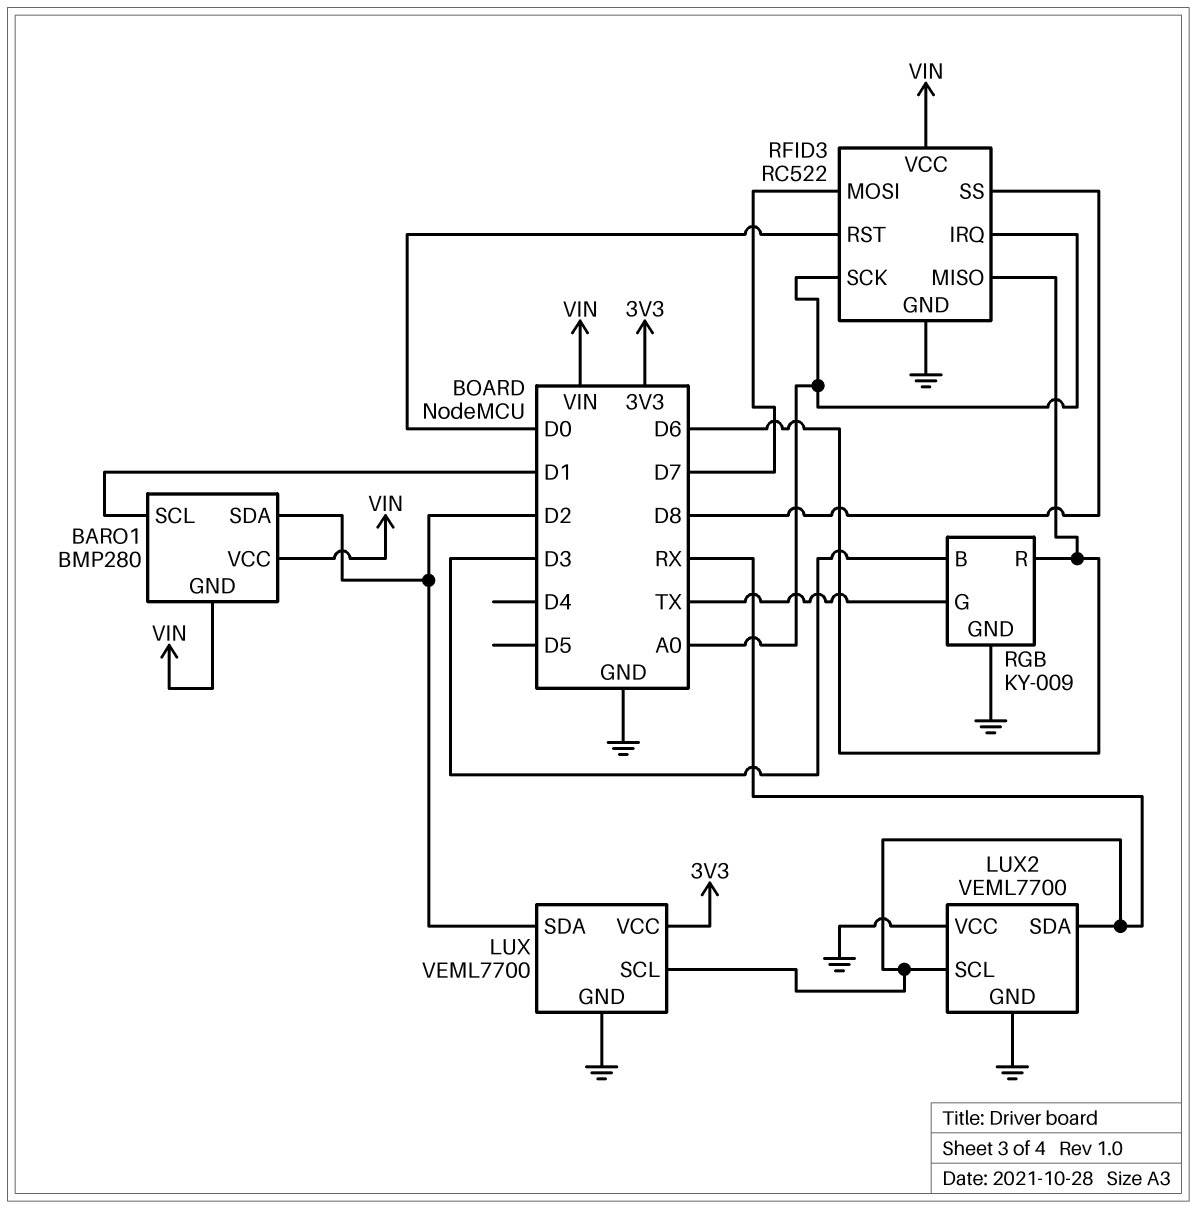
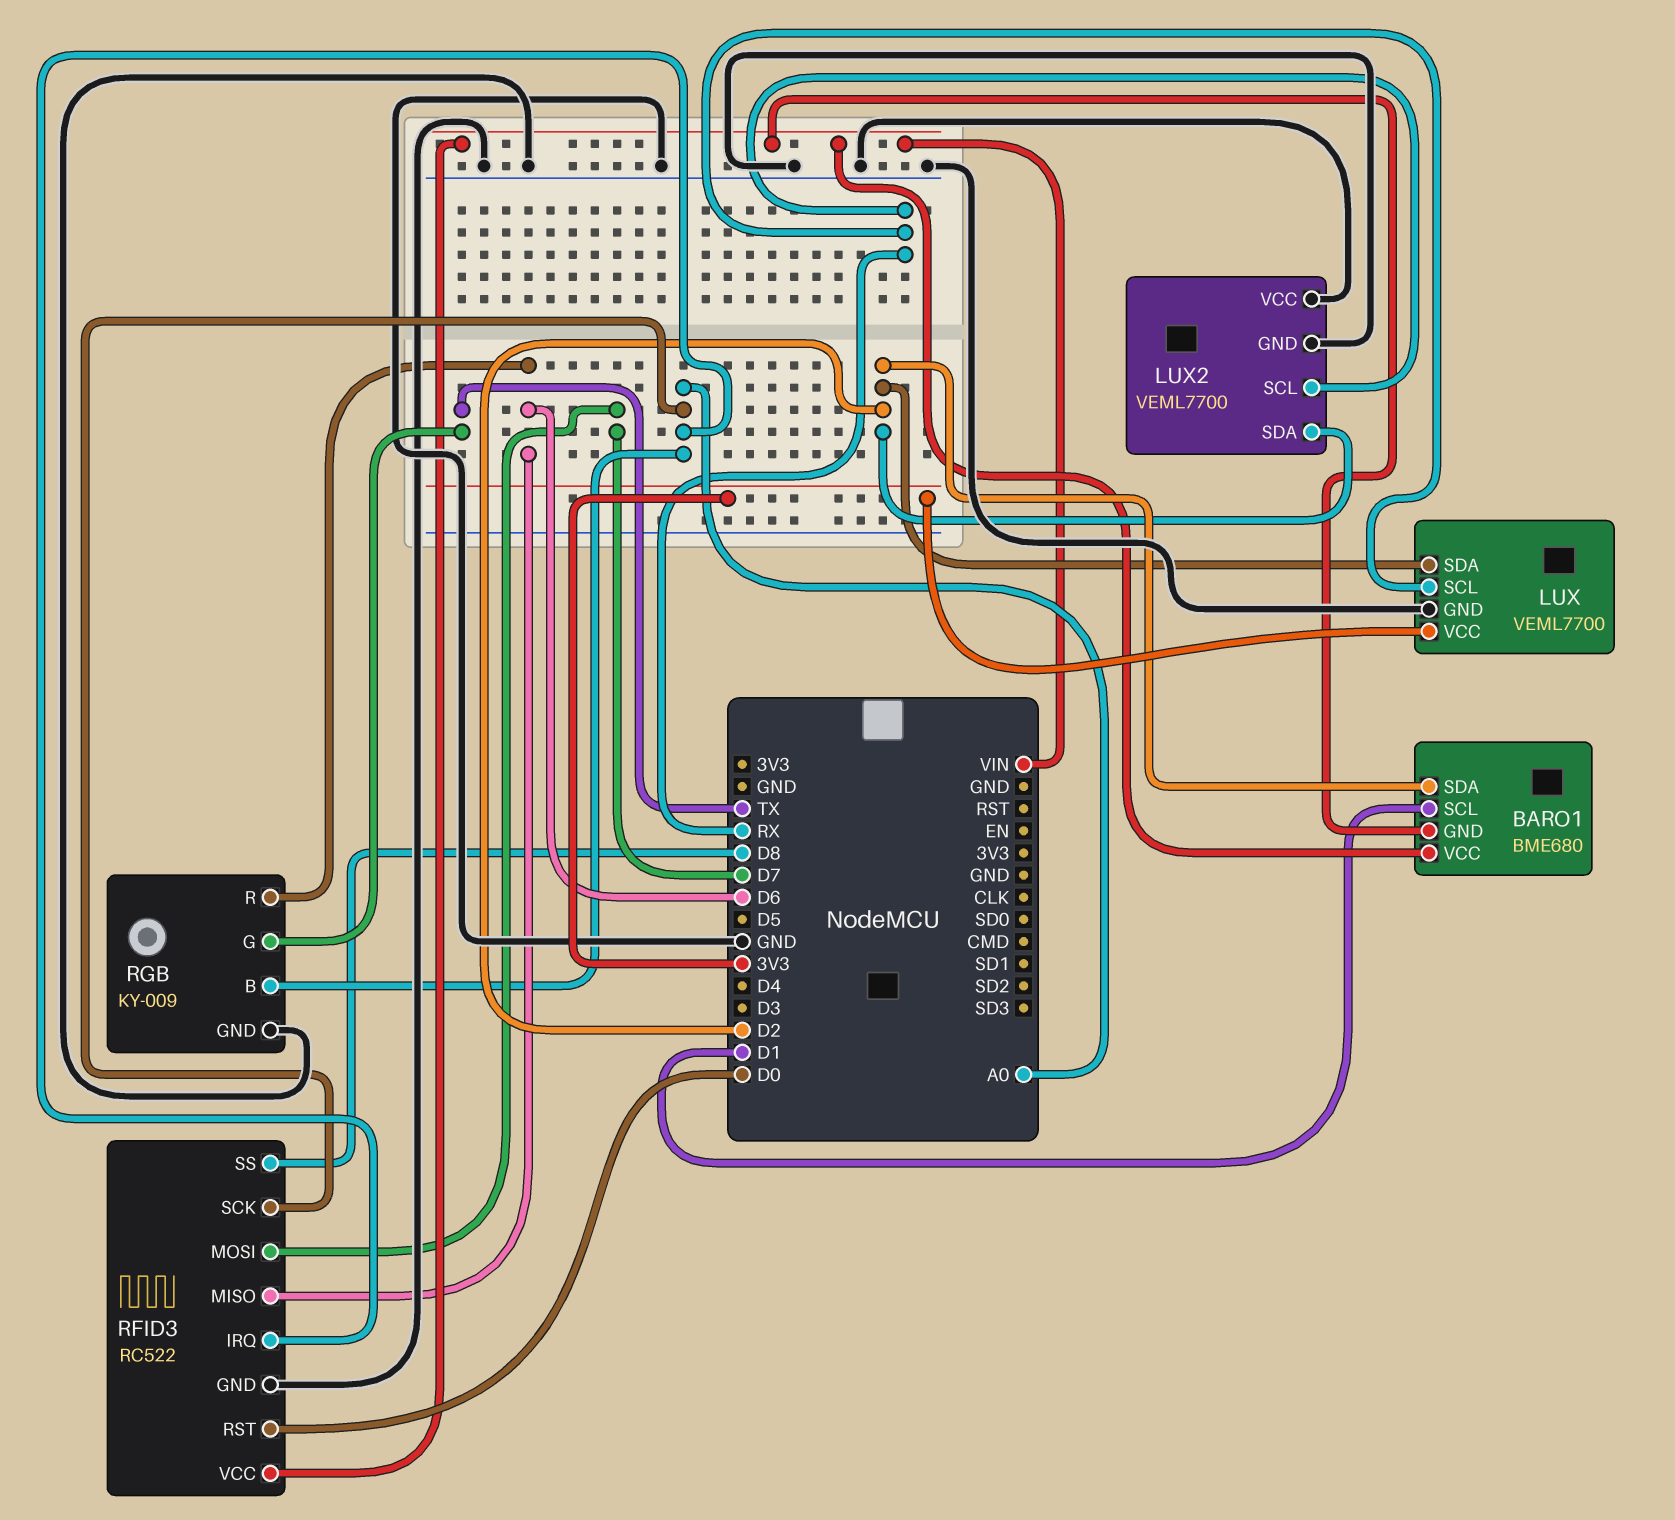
BARO1: BMP280 -> BME680
LUX2 pin SDA: RX -> D2
RGB pin B: D3 -> A0

